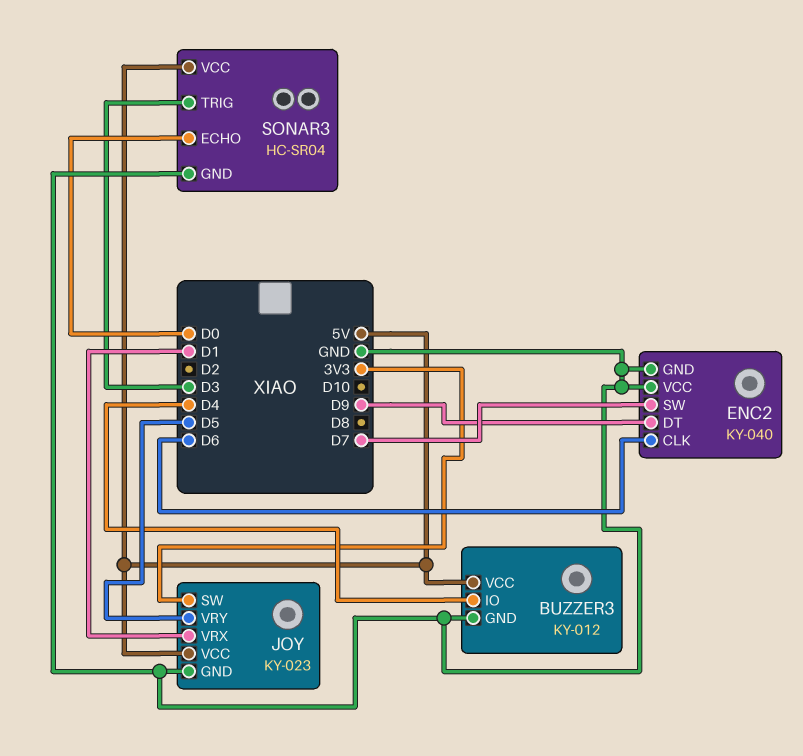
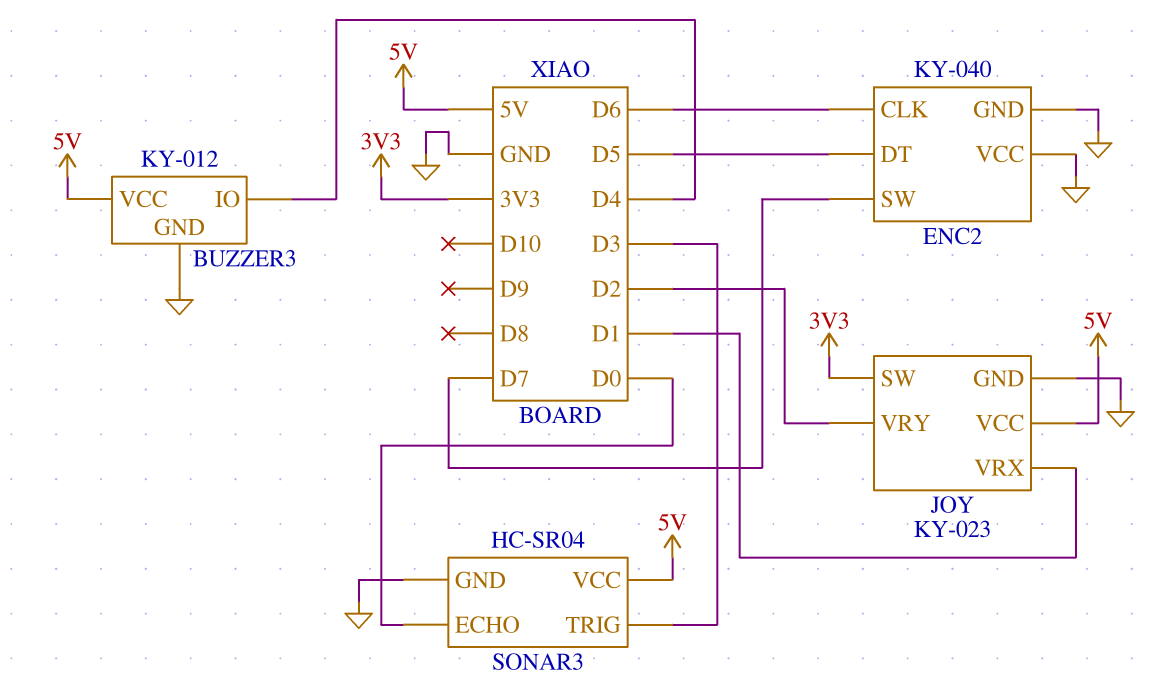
ENC2 pin DT: D9 -> D5
JOY pin VRY: D5 -> D2

